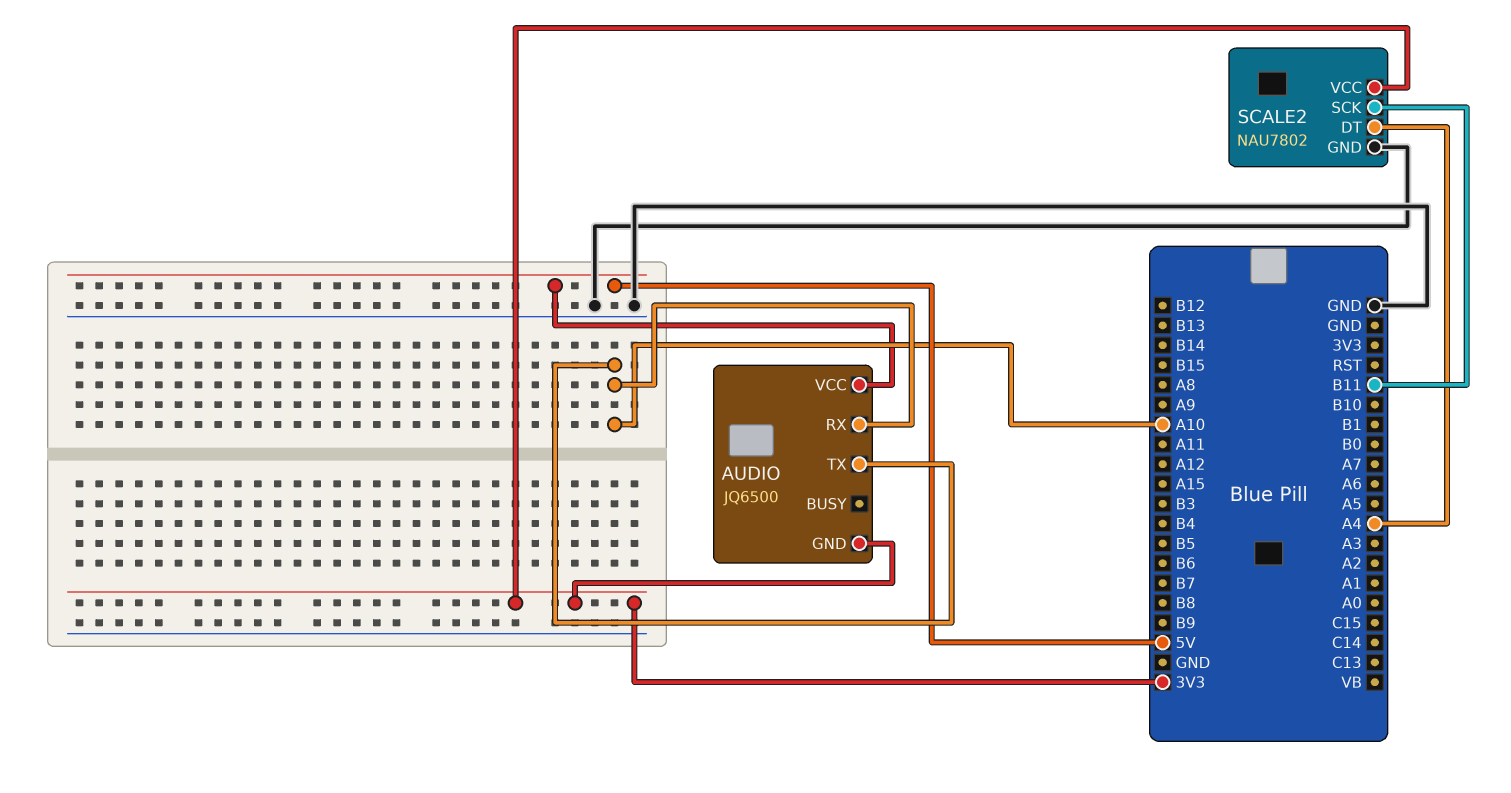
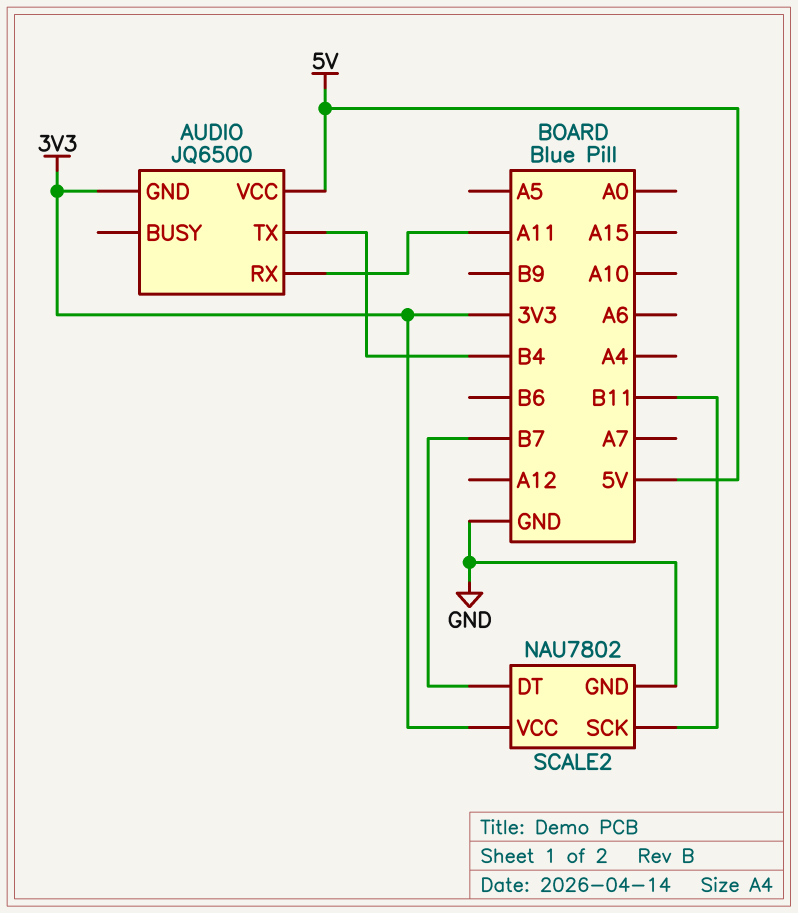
AUDIO pin RX: A10 -> A11
AUDIO pin TX: A10 -> B4
SCALE2 pin DT: A4 -> B7

